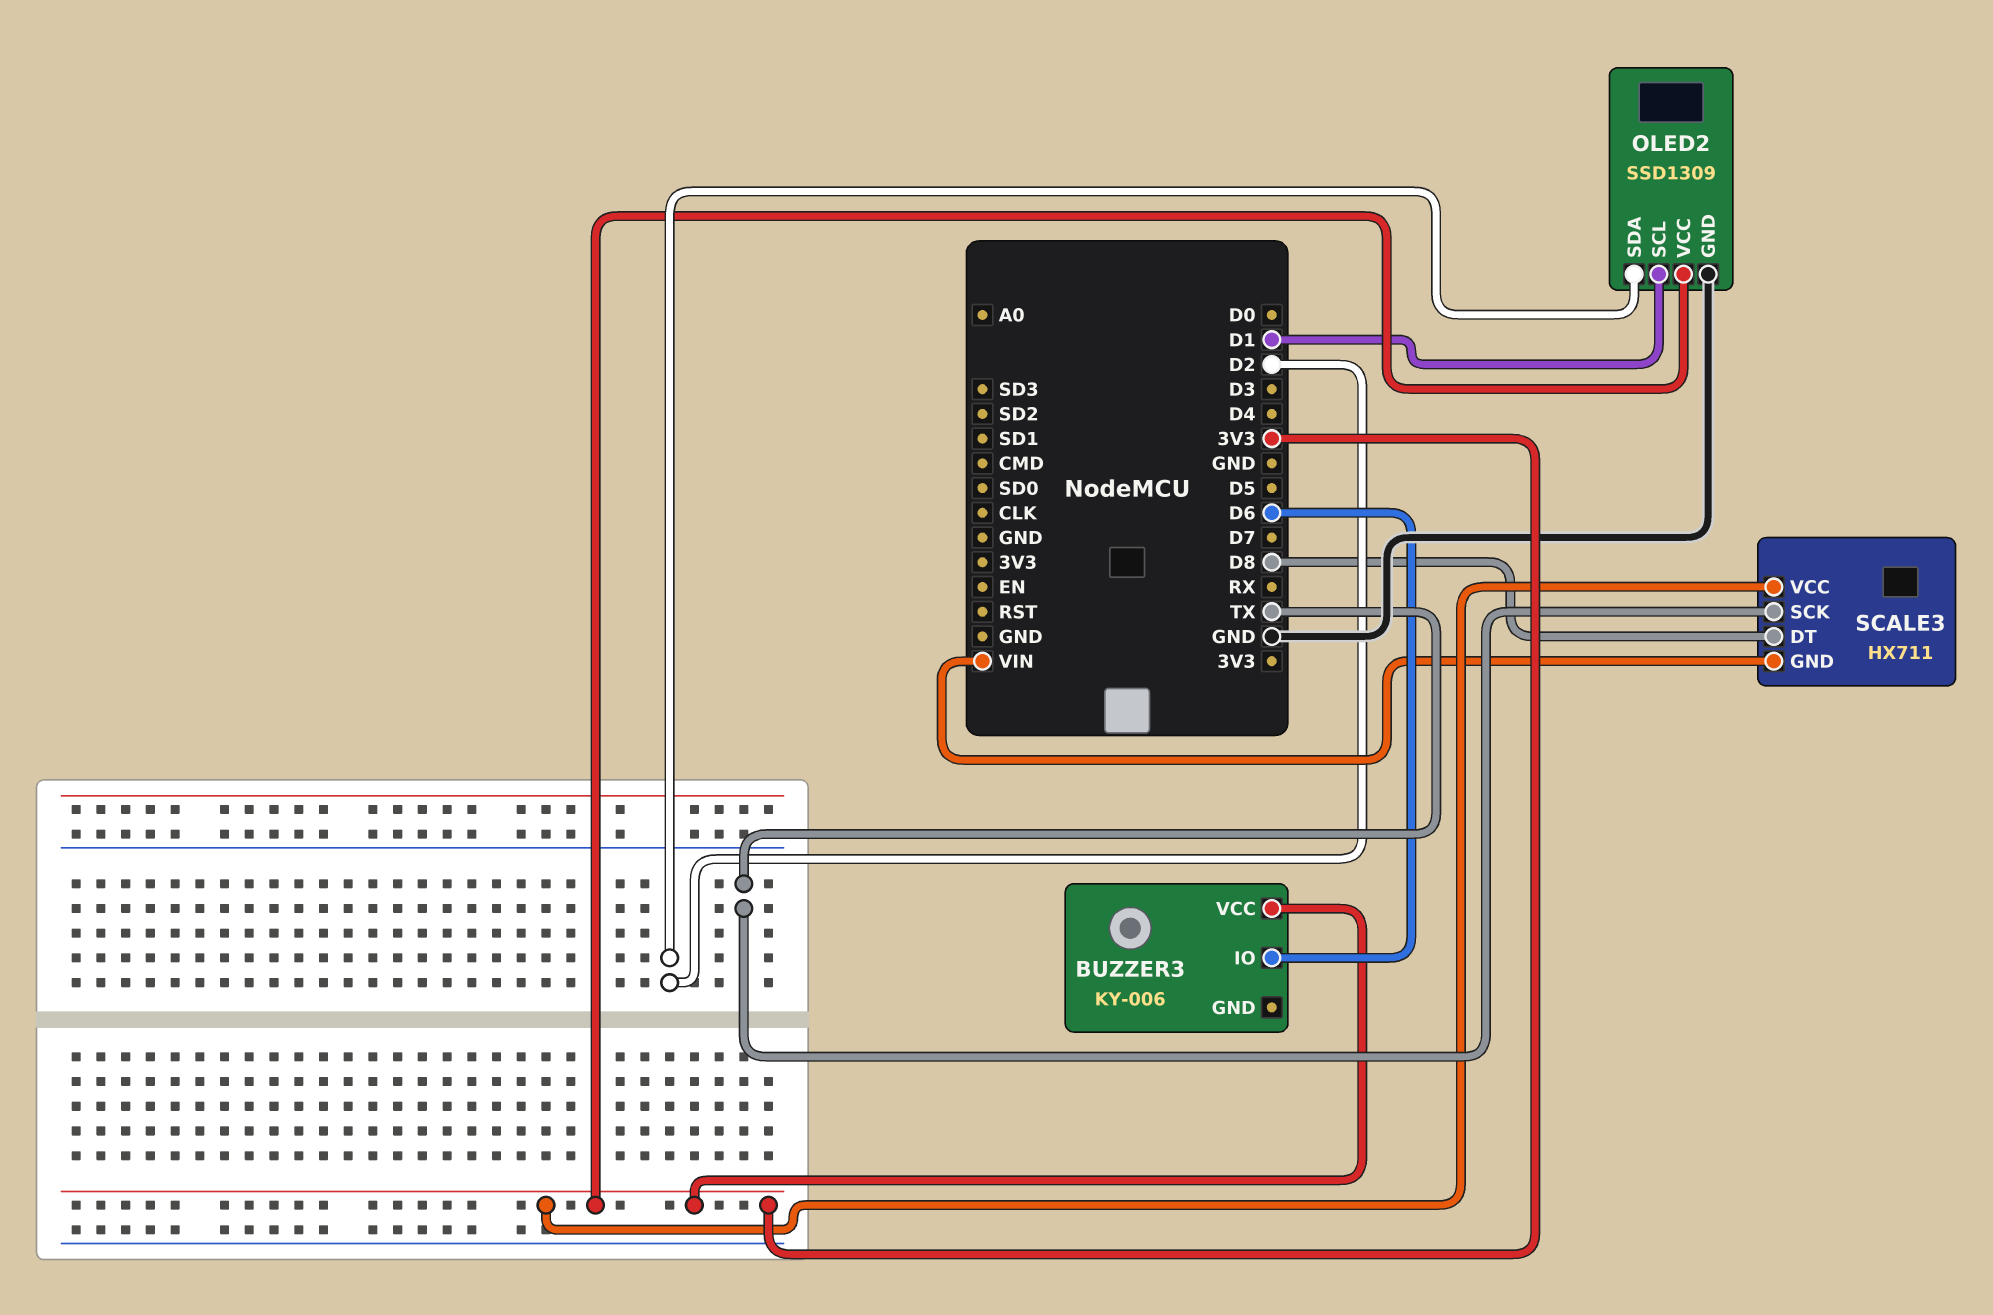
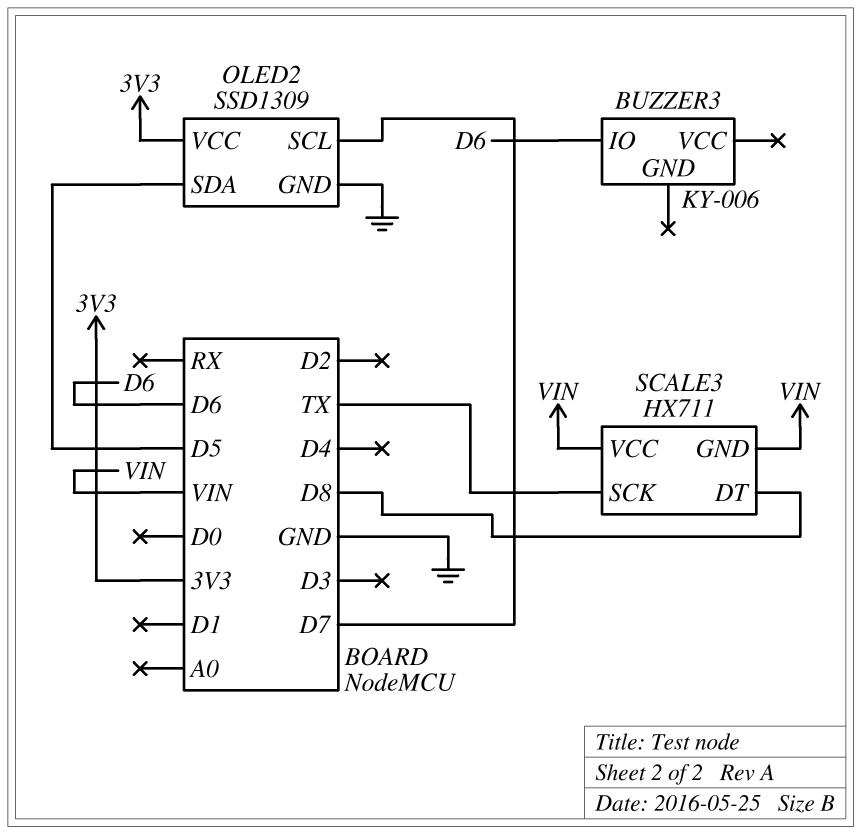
BUZZER3 pin VCC: 3V3 -> none
OLED2 pin SCL: D1 -> D7
OLED2 pin SDA: D2 -> D5
SCALE3 pin VCC: 3V3 -> VIN

